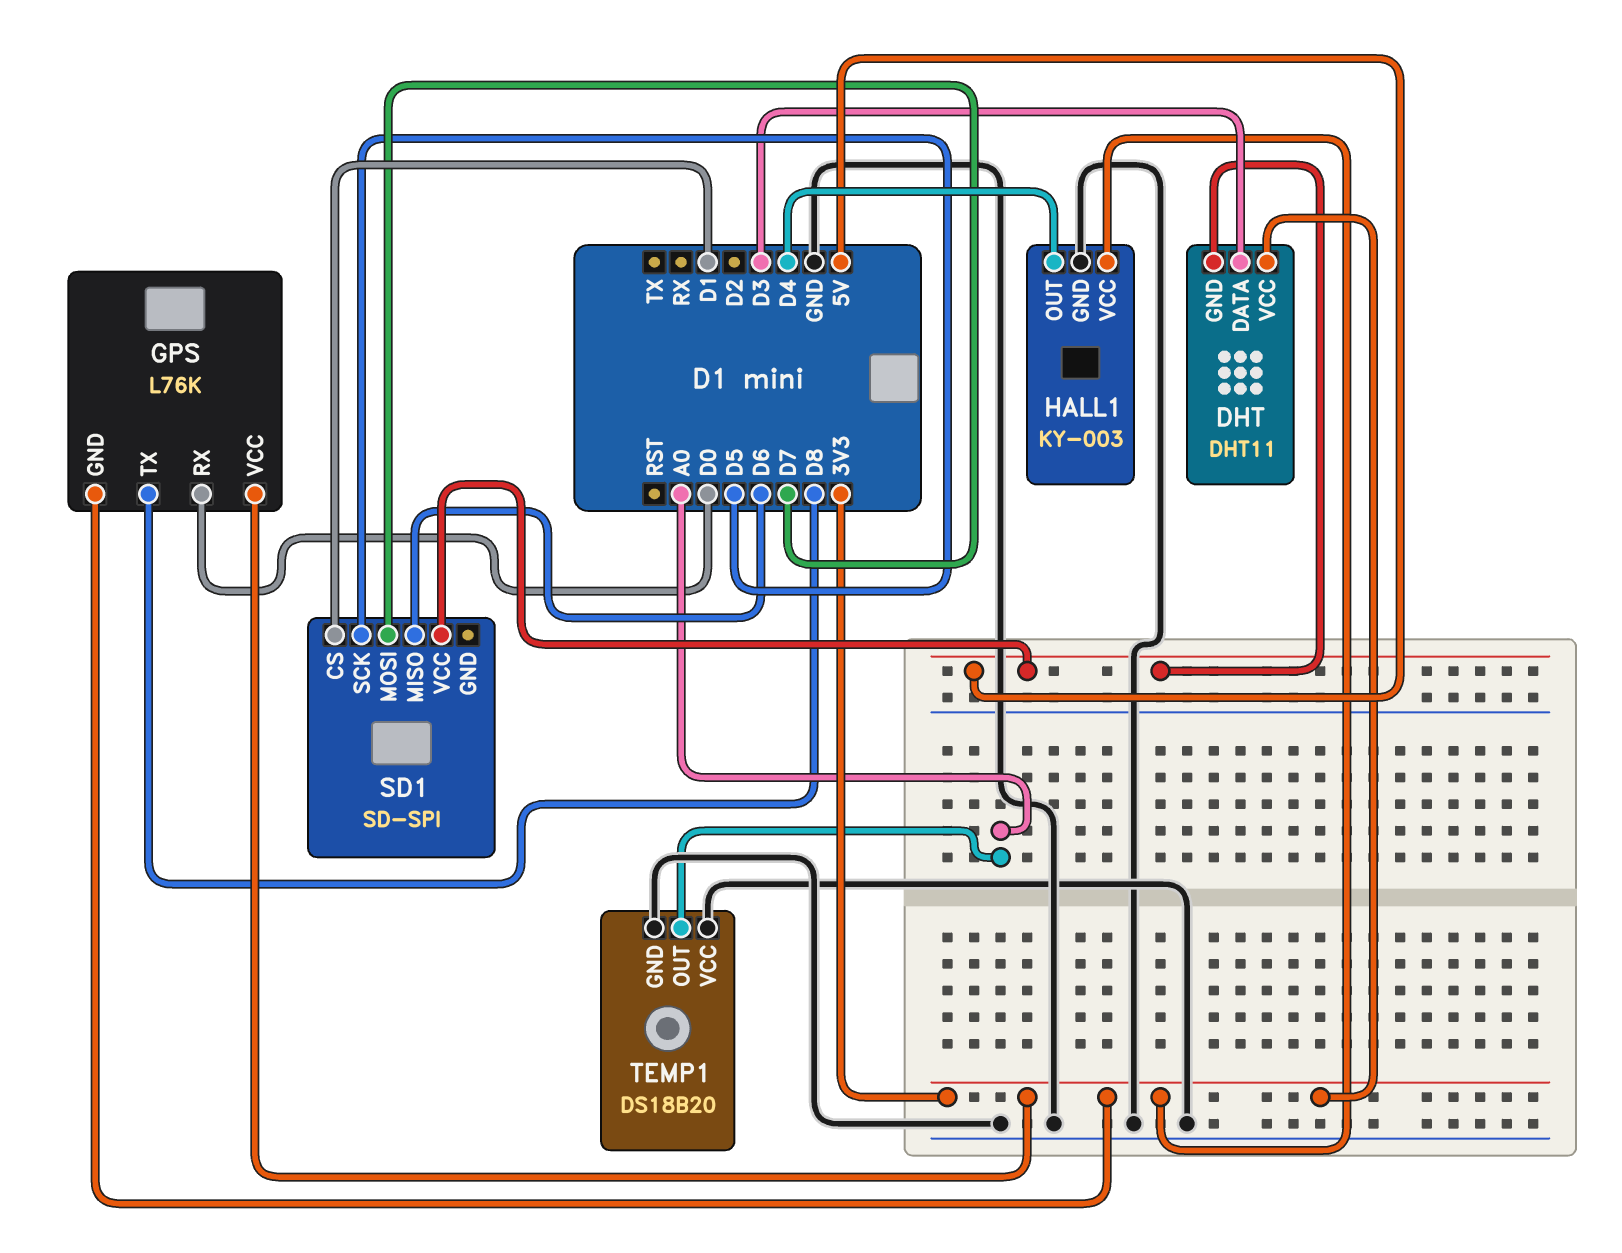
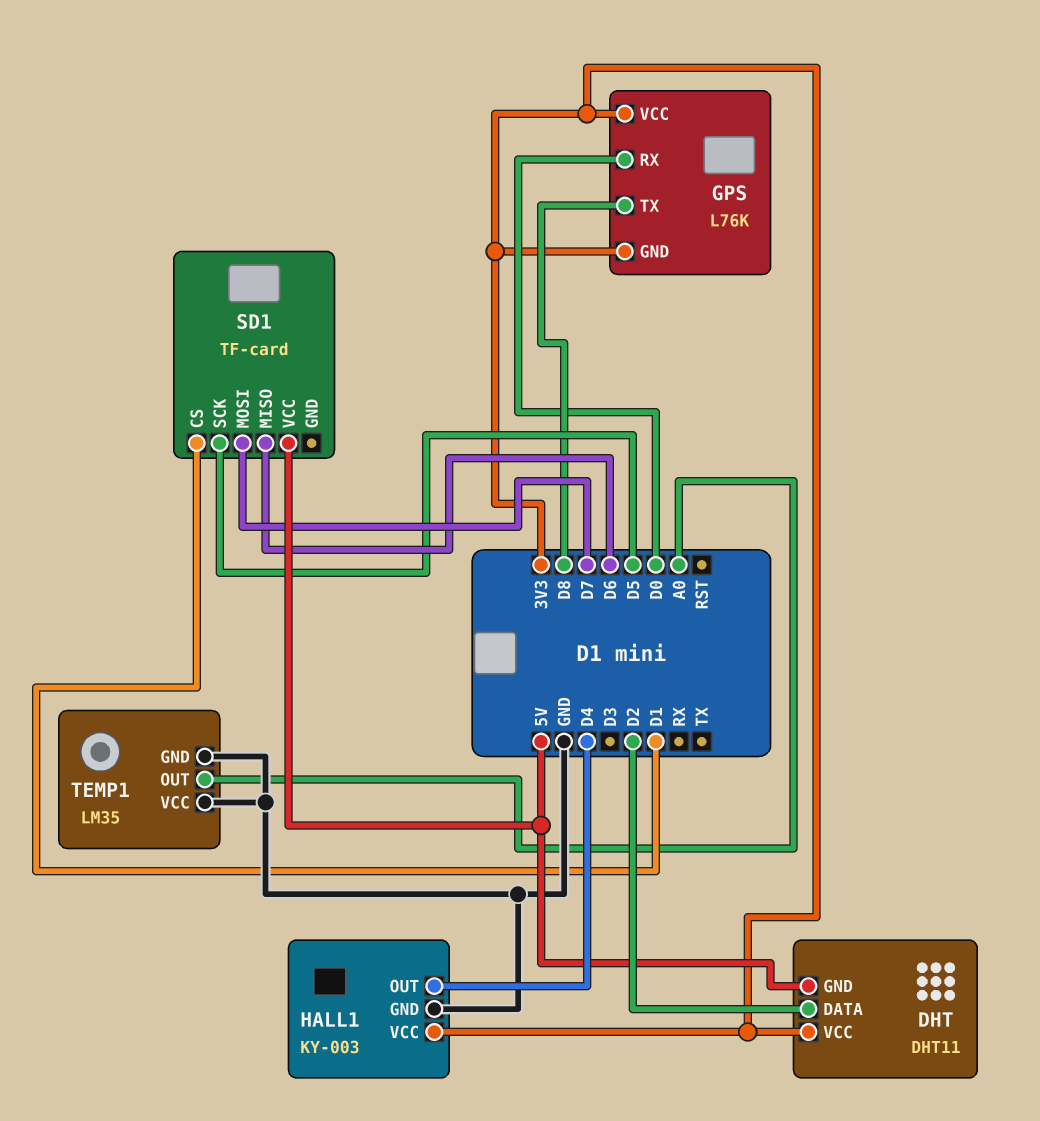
DHT pin DATA: D3 -> D2
SD1: SD-SPI -> TF-card
TEMP1: DS18B20 -> LM35

